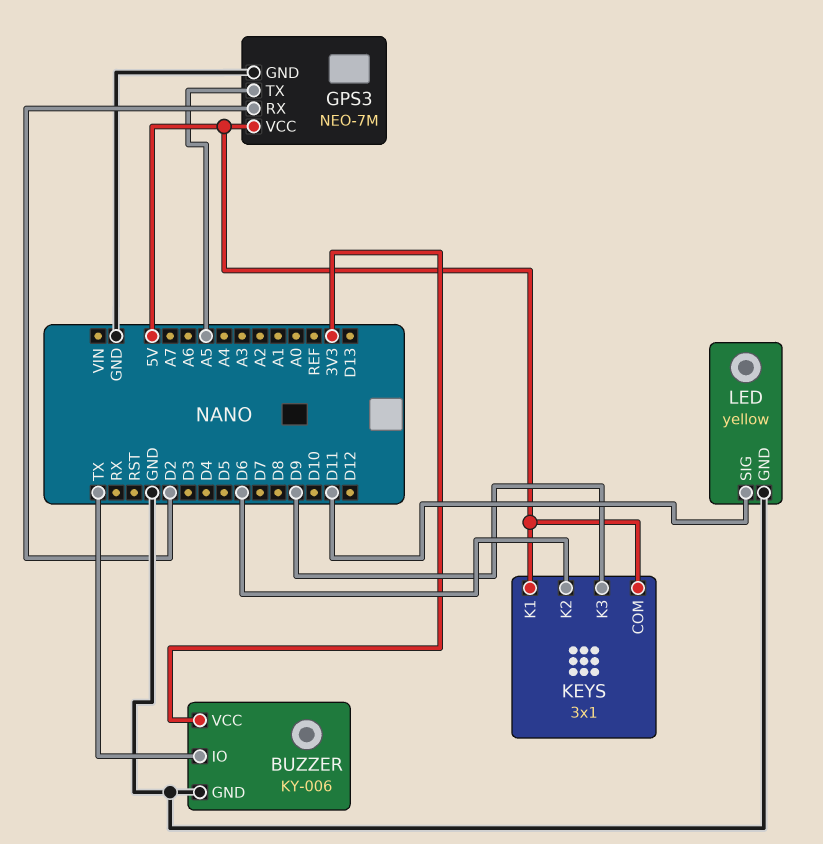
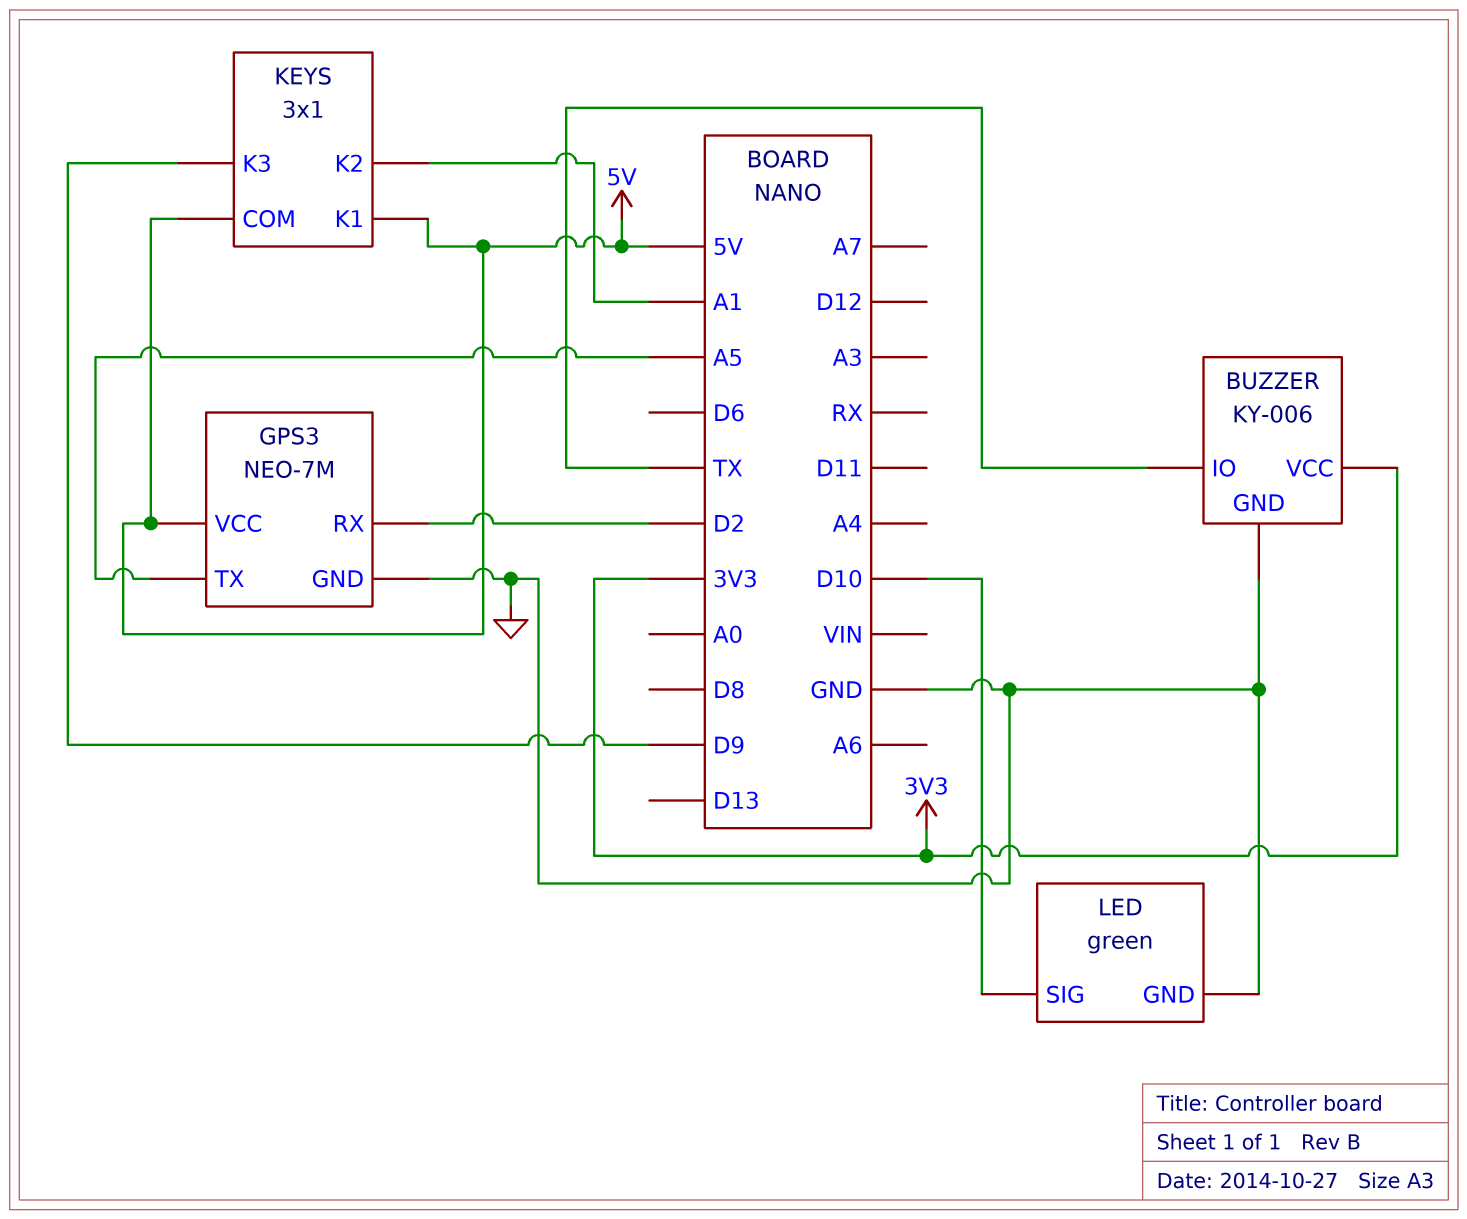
KEYS pin K2: D6 -> A1
LED: yellow -> green
LED pin SIG: D11 -> D10

